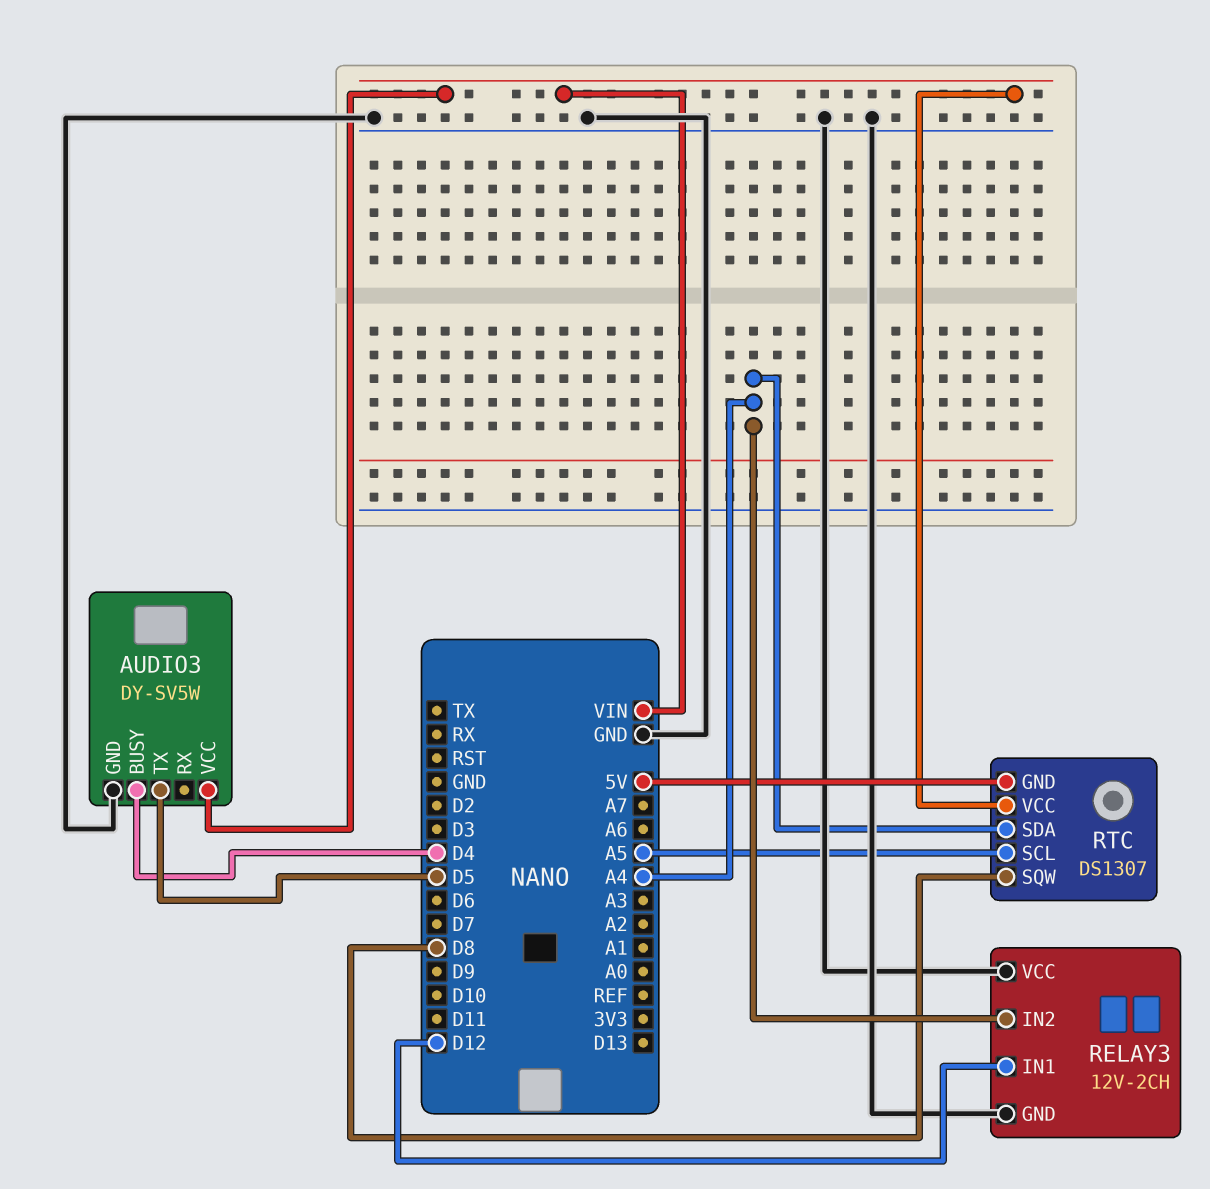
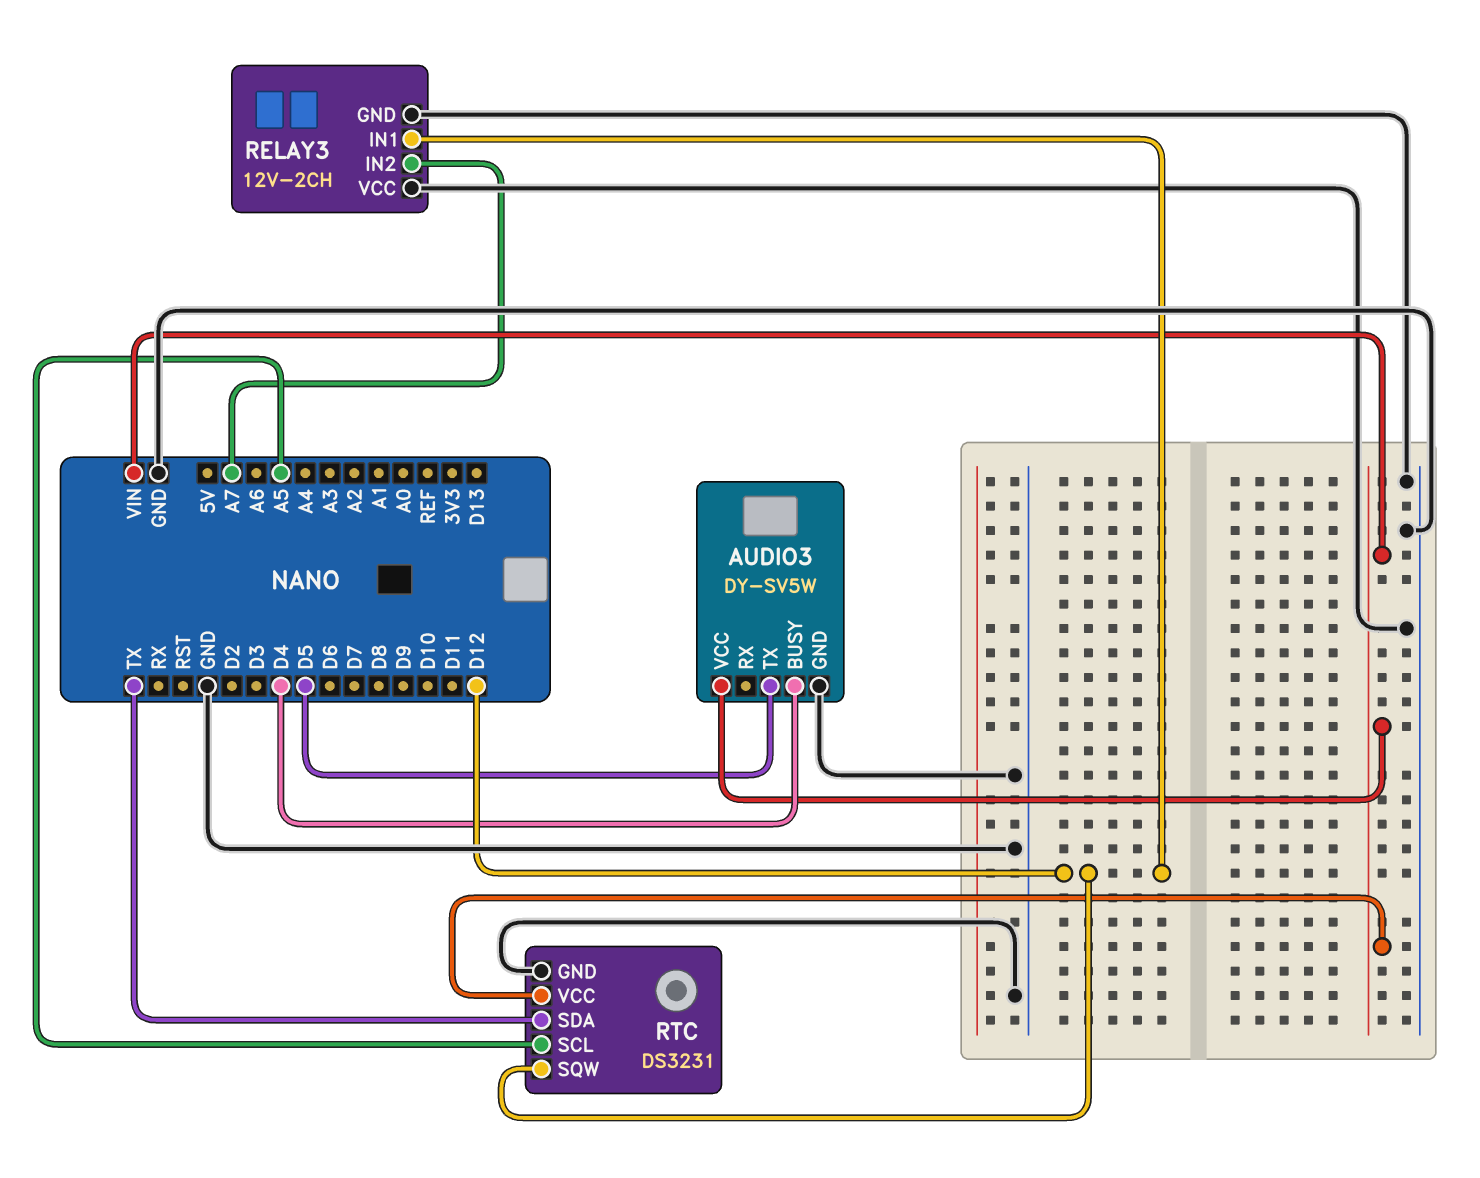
RELAY3 pin IN2: A4 -> A7
RTC: DS1307 -> DS3231
RTC pin GND: 5V -> GND
RTC pin SDA: A4 -> TX
RTC pin SQW: D8 -> D12

